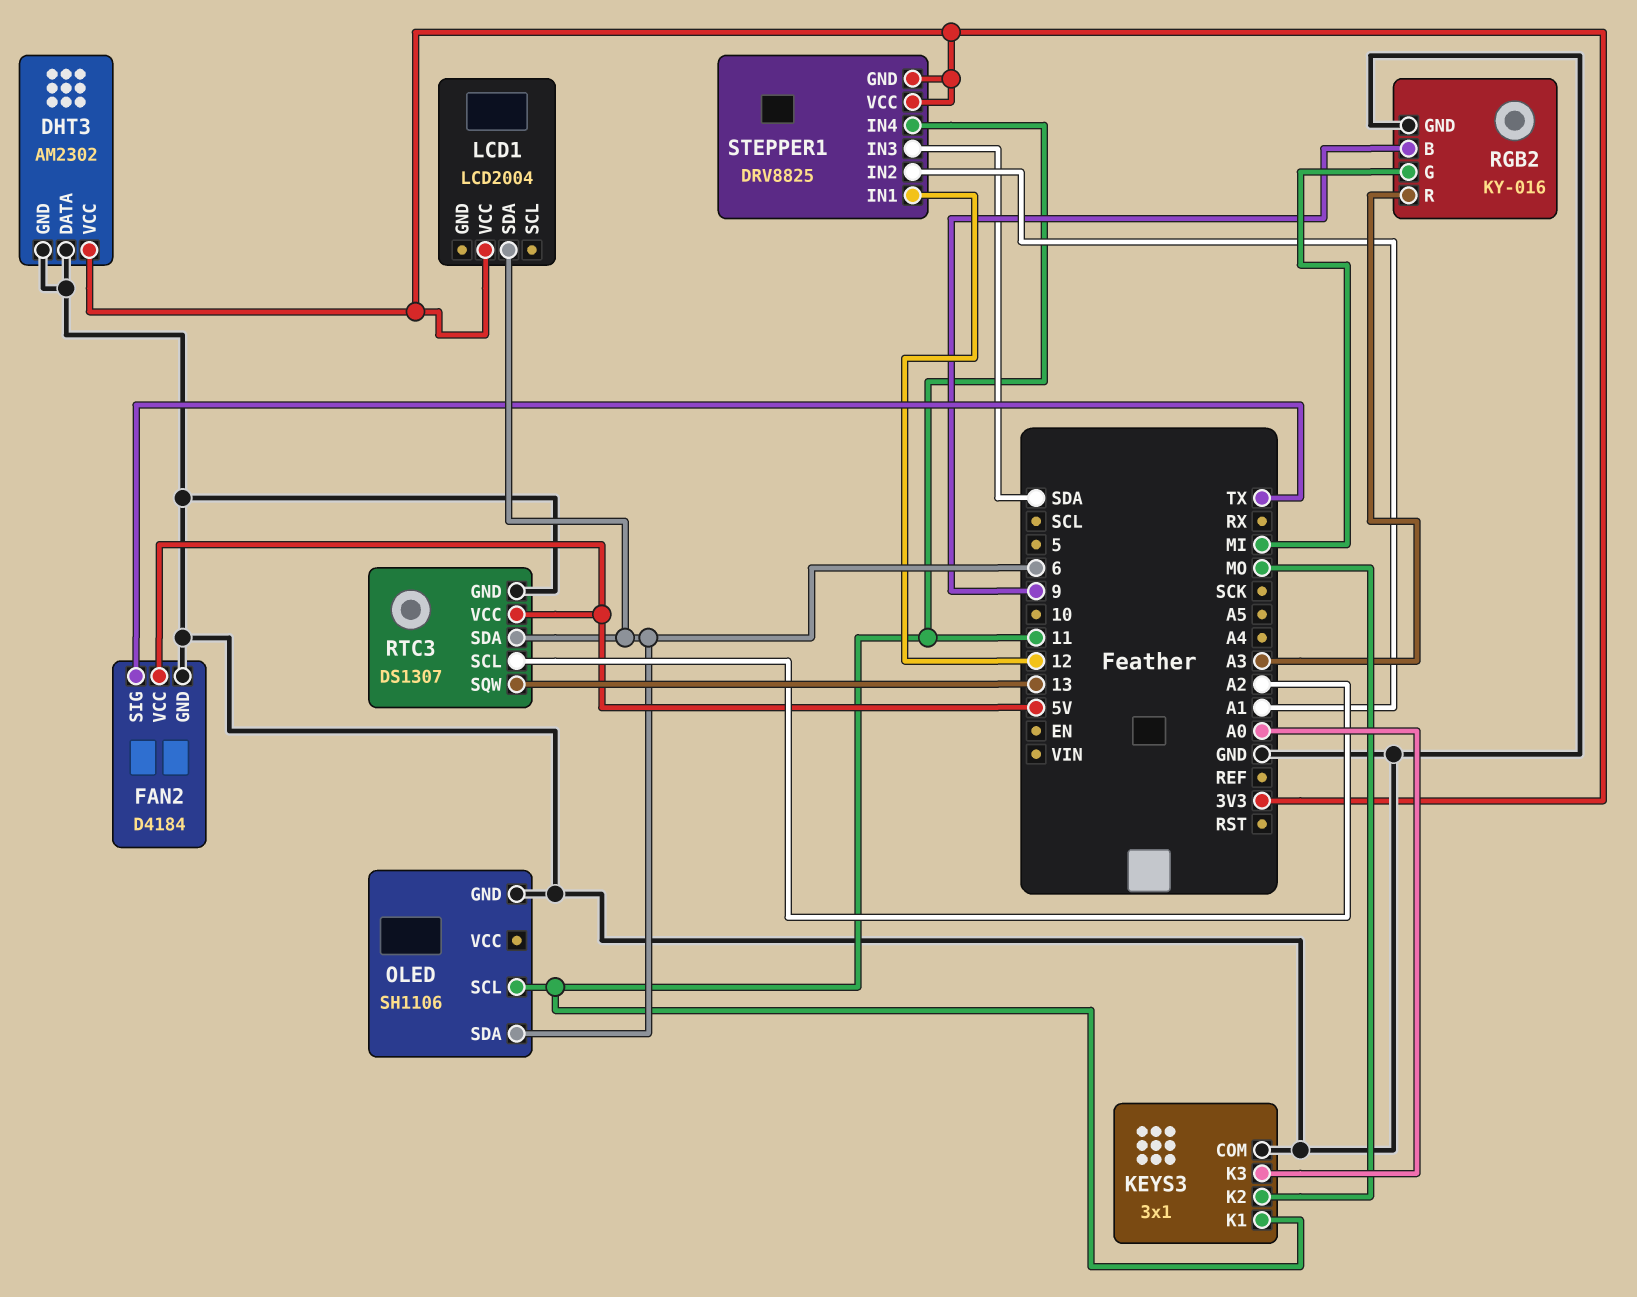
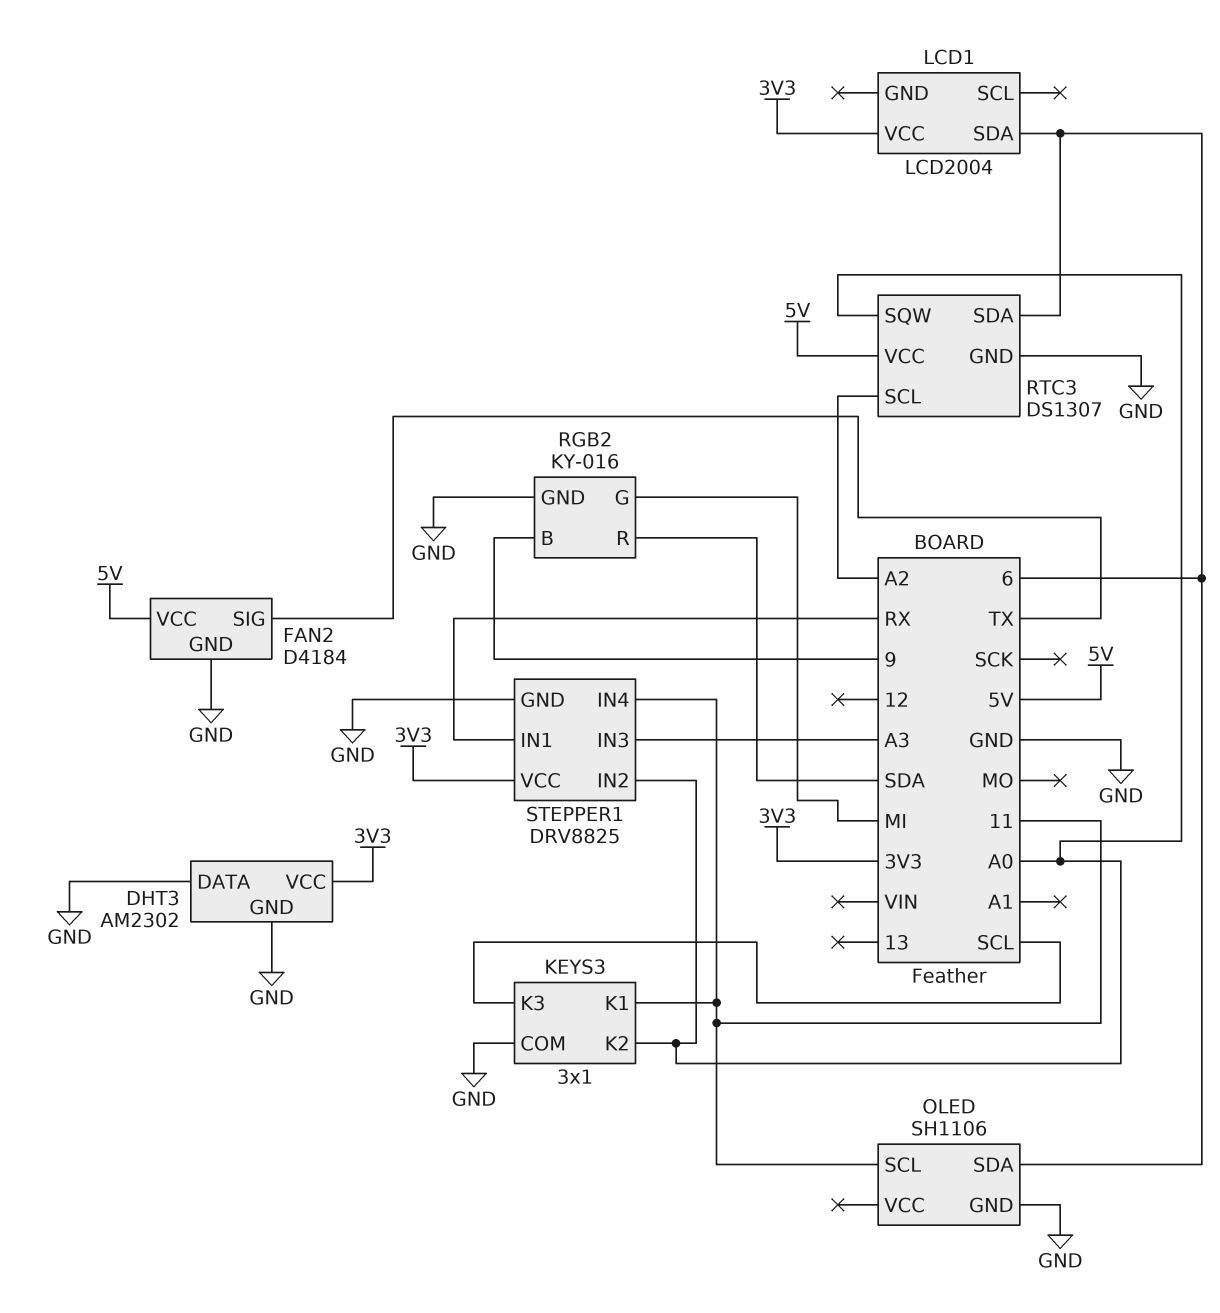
KEYS3 pin K2: MO -> A0
KEYS3 pin K3: A0 -> SCL
RGB2 pin R: A3 -> SDA
RTC3 pin SQW: 13 -> A0
STEPPER1 pin GND: 3V3 -> GND
STEPPER1 pin IN1: 12 -> RX
STEPPER1 pin IN2: A1 -> A0
STEPPER1 pin IN3: SDA -> A3

